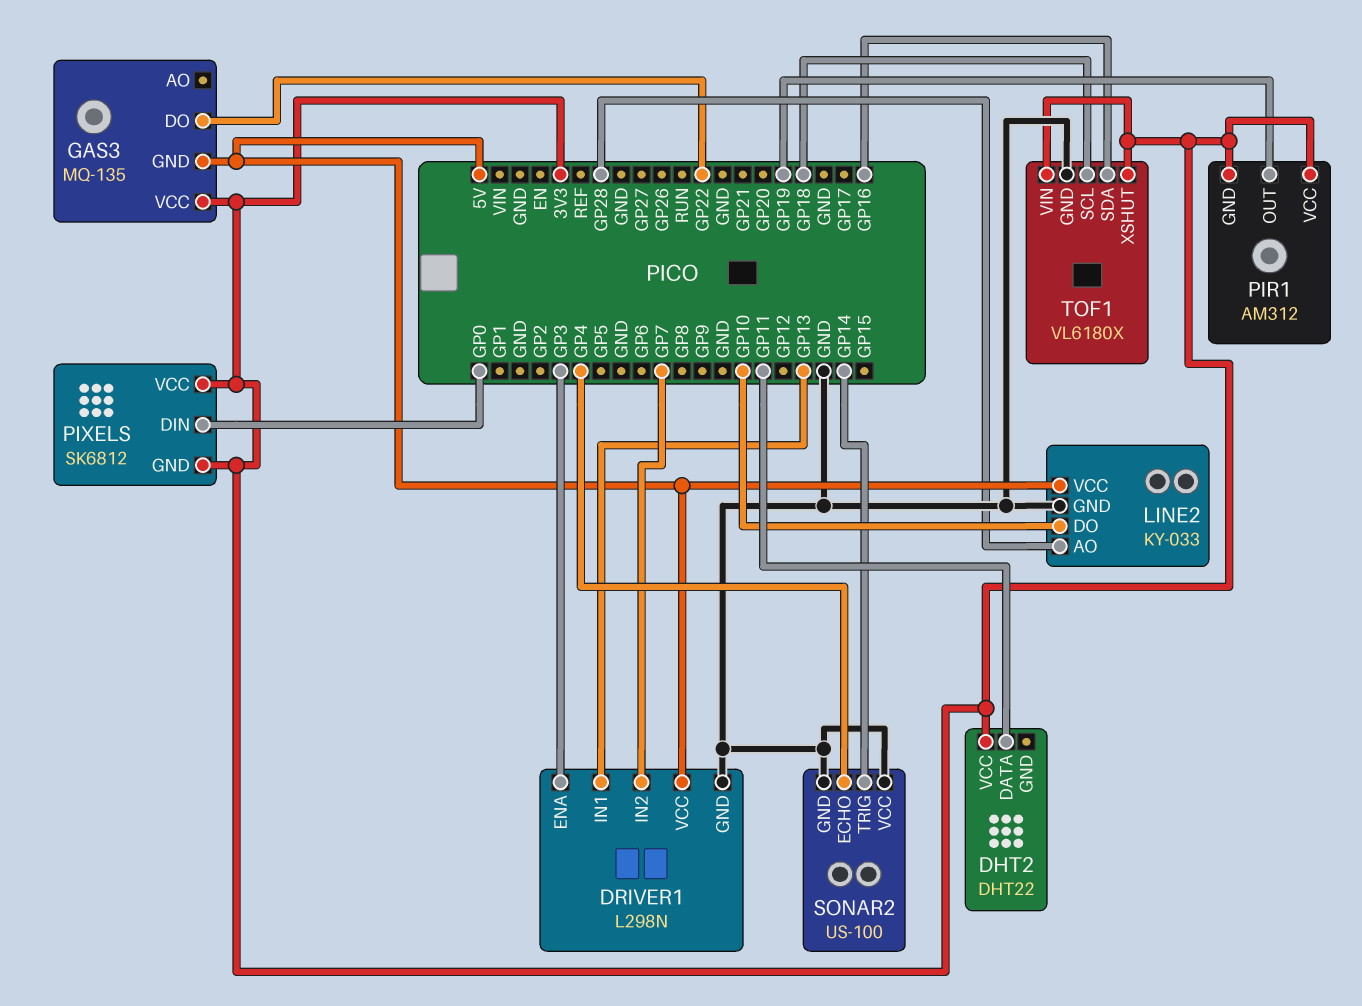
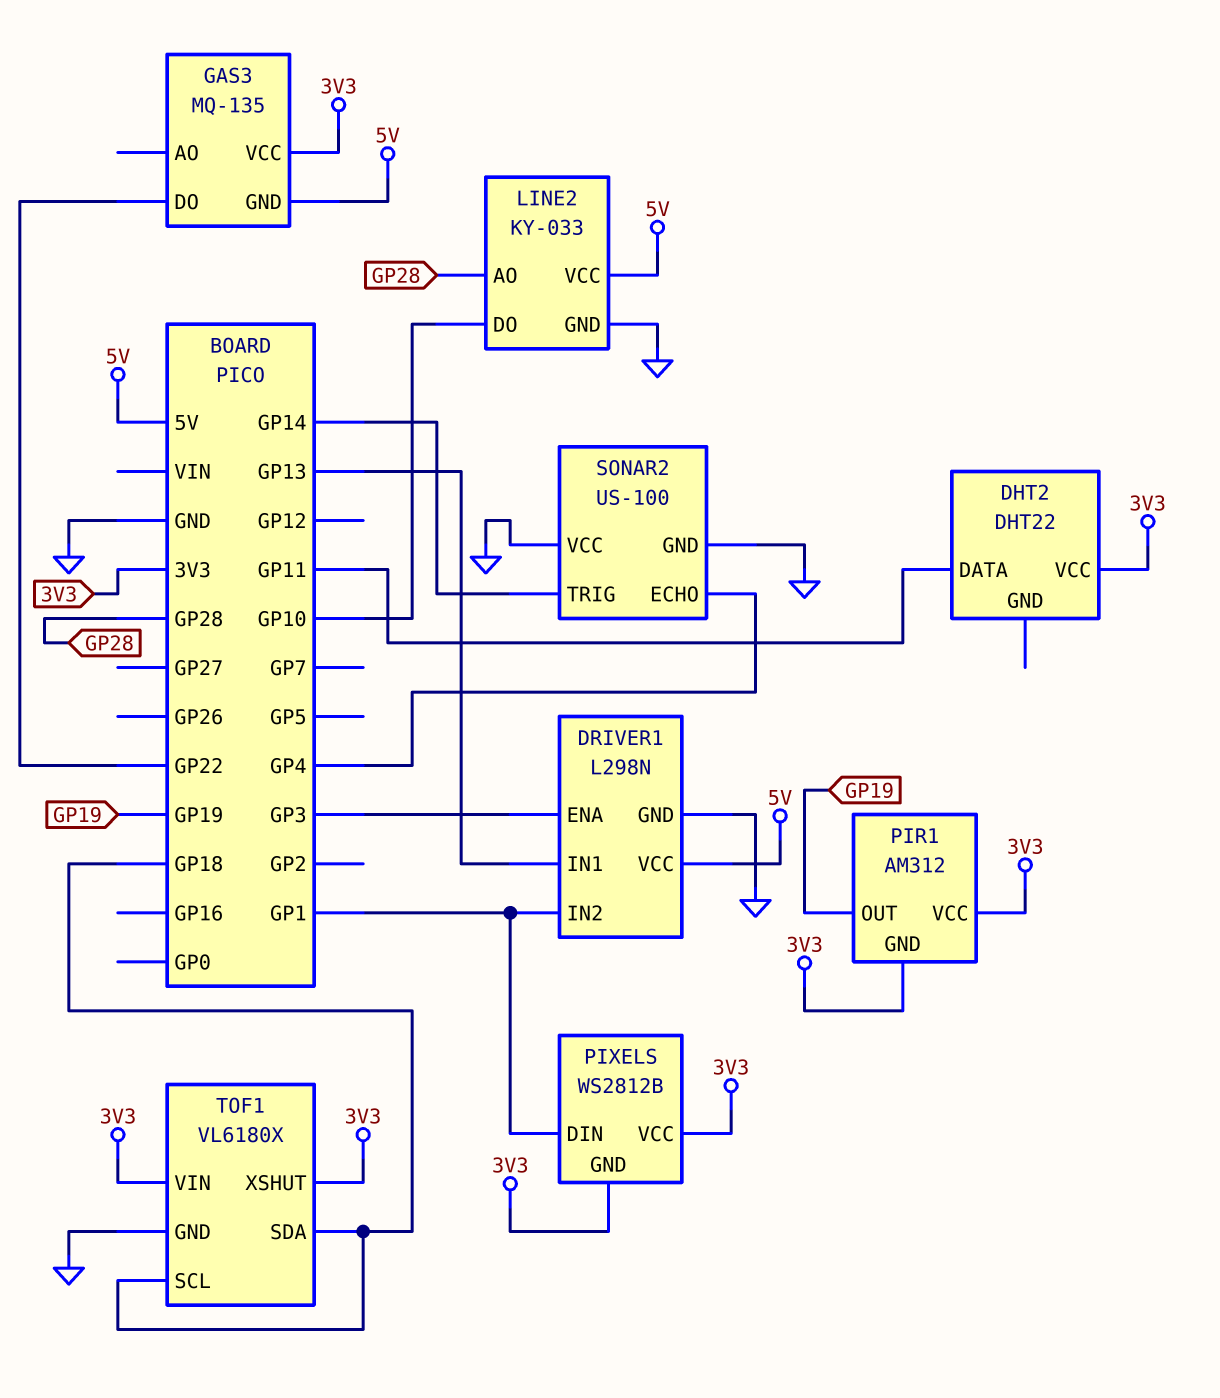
DRIVER1 pin IN2: GP7 -> GP1
PIXELS: SK6812 -> WS2812B
PIXELS pin DIN: GP0 -> GP1
TOF1 pin SDA: GP16 -> GP18

